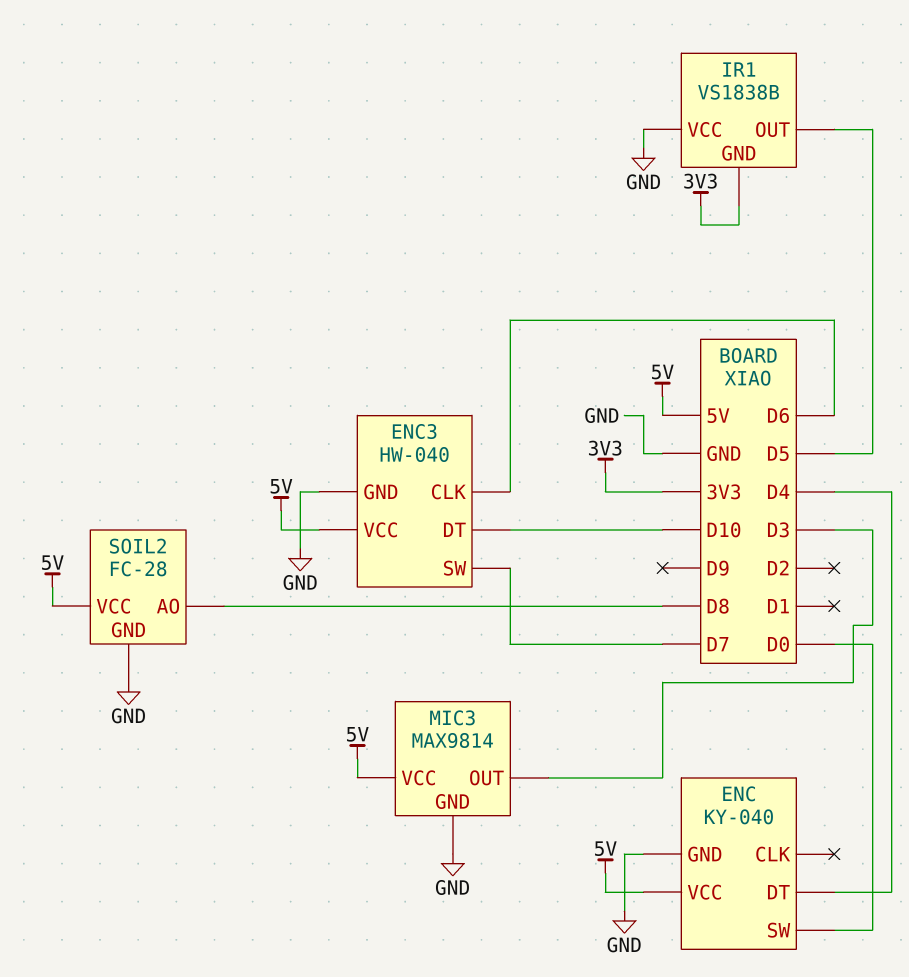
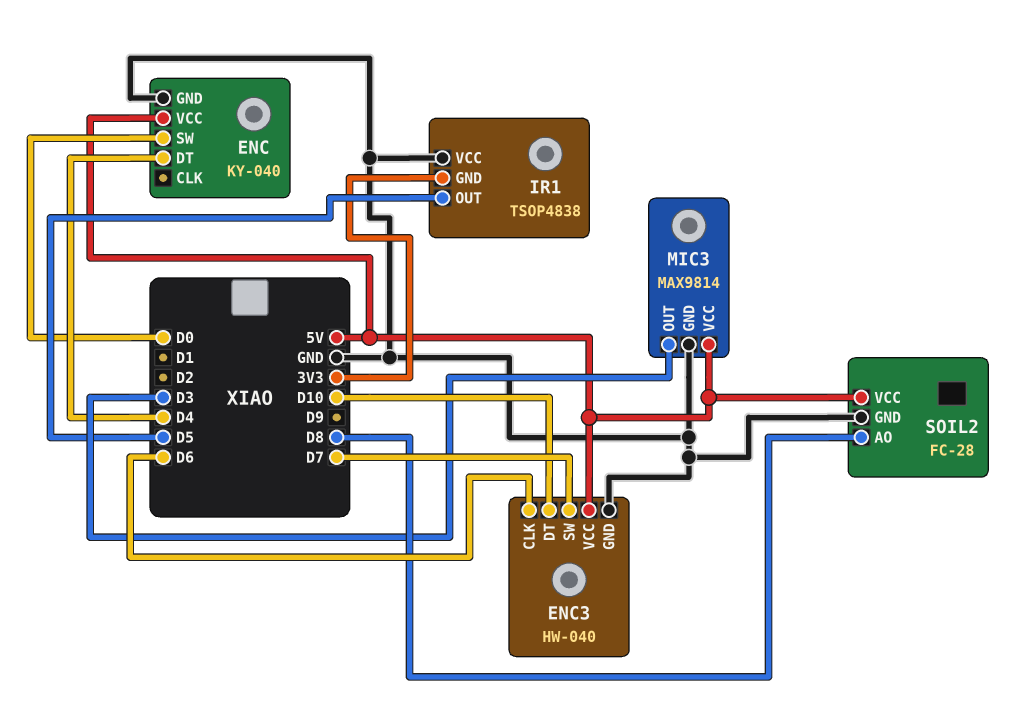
IR1: VS1838B -> TSOP4838

